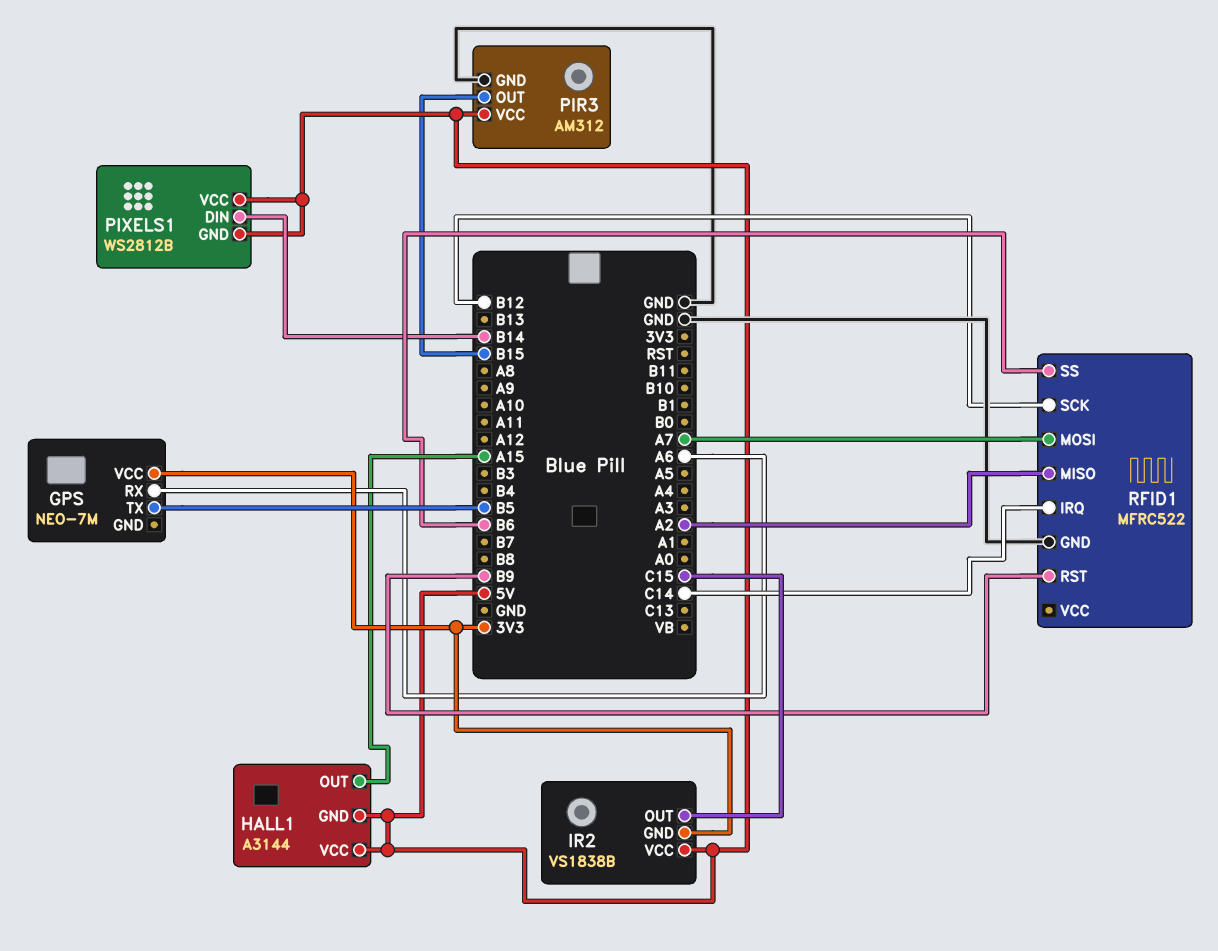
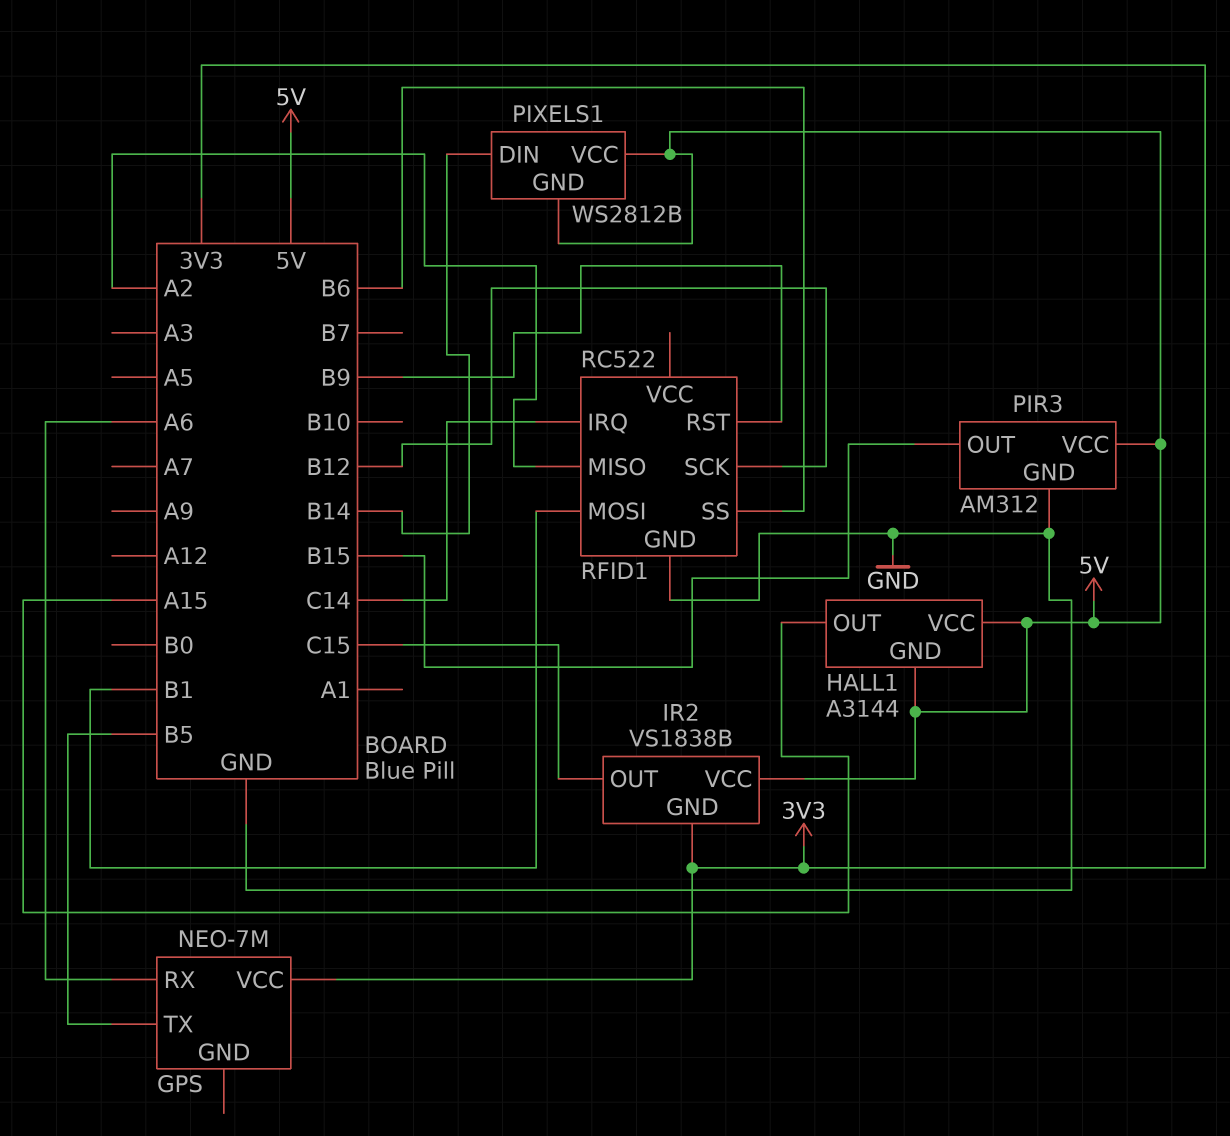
RFID1: MFRC522 -> RC522
RFID1 pin MOSI: A7 -> B1

